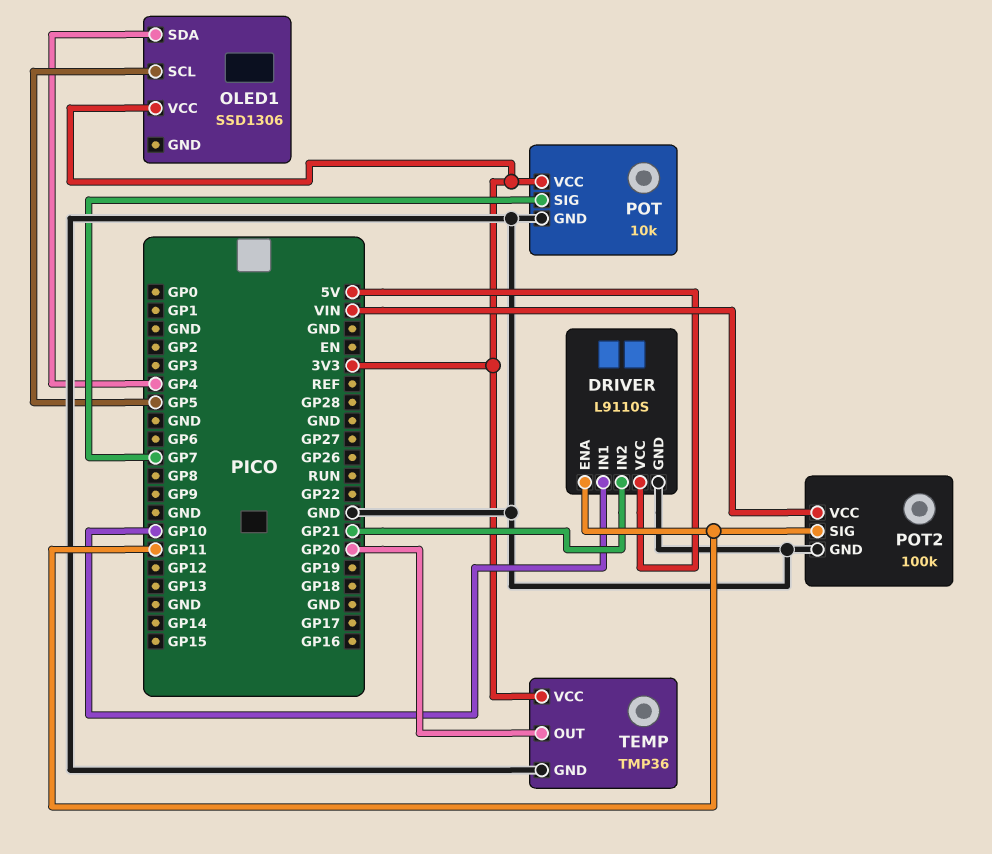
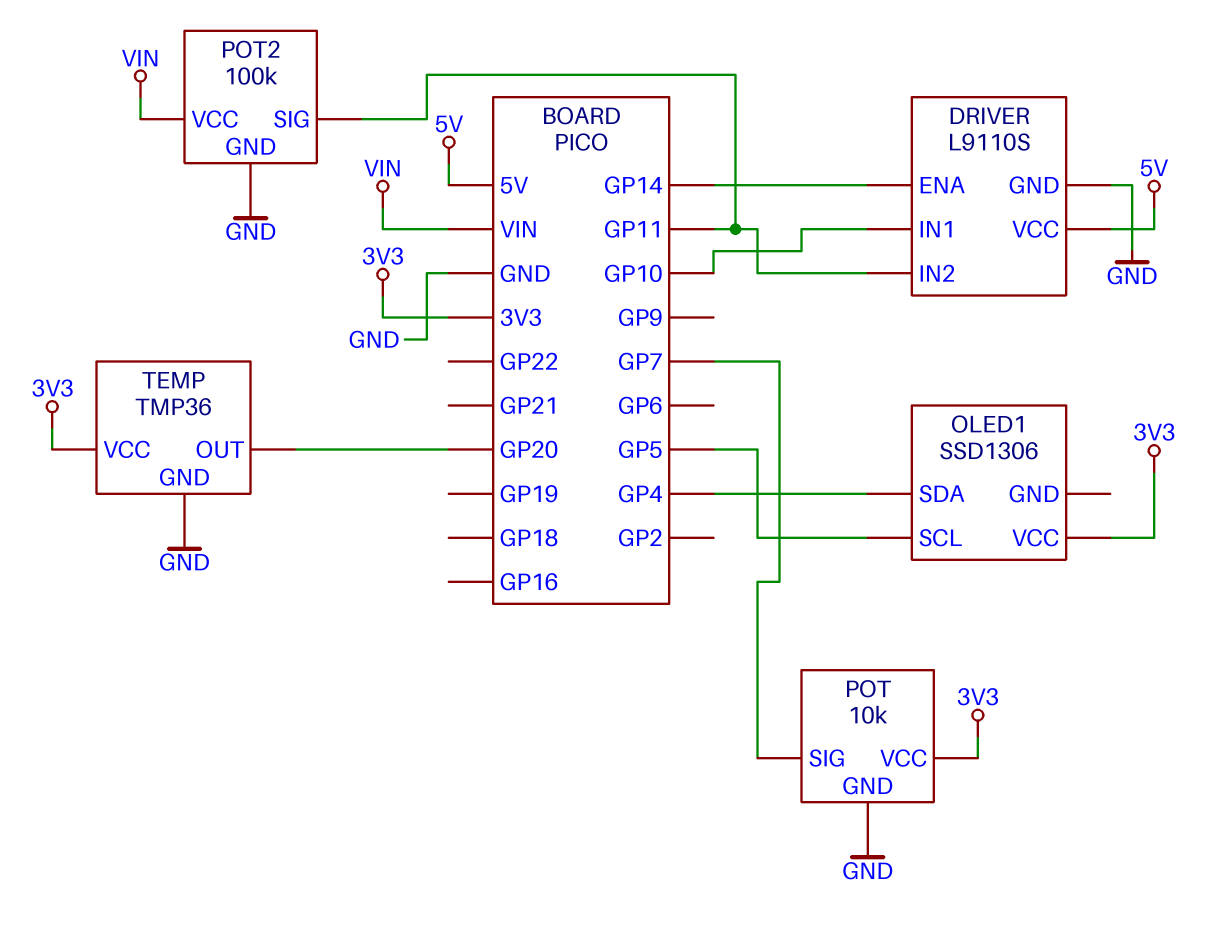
DRIVER pin ENA: GP11 -> GP14
DRIVER pin IN2: GP21 -> GP11

